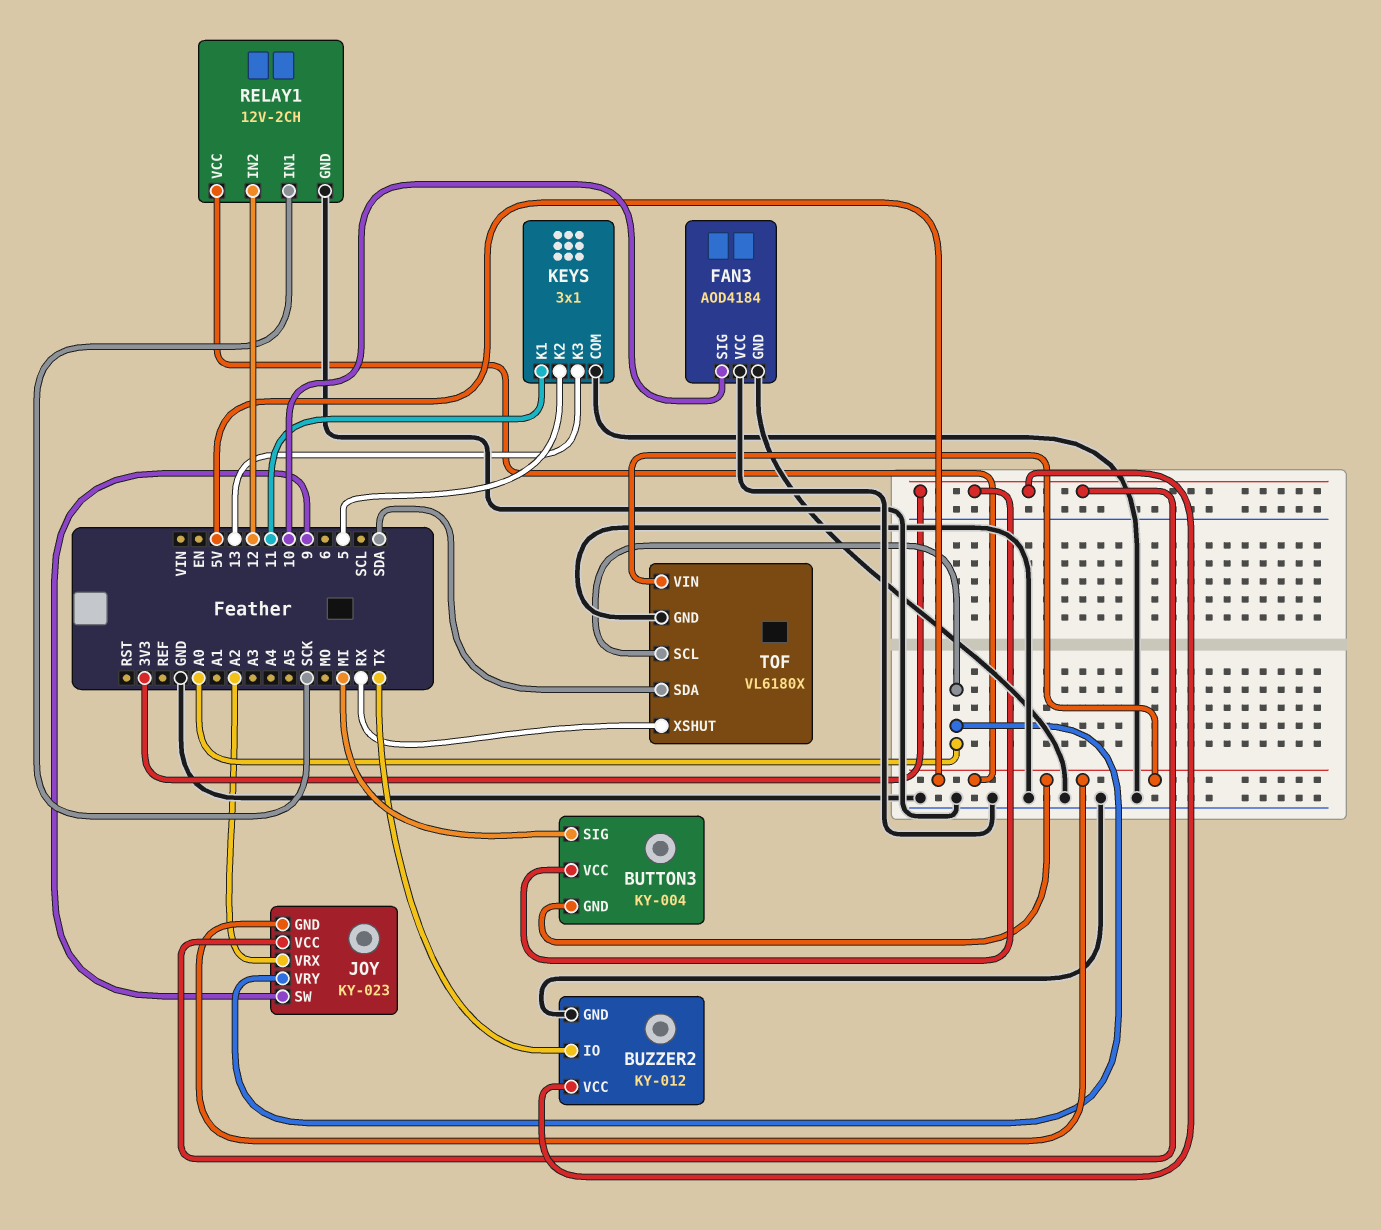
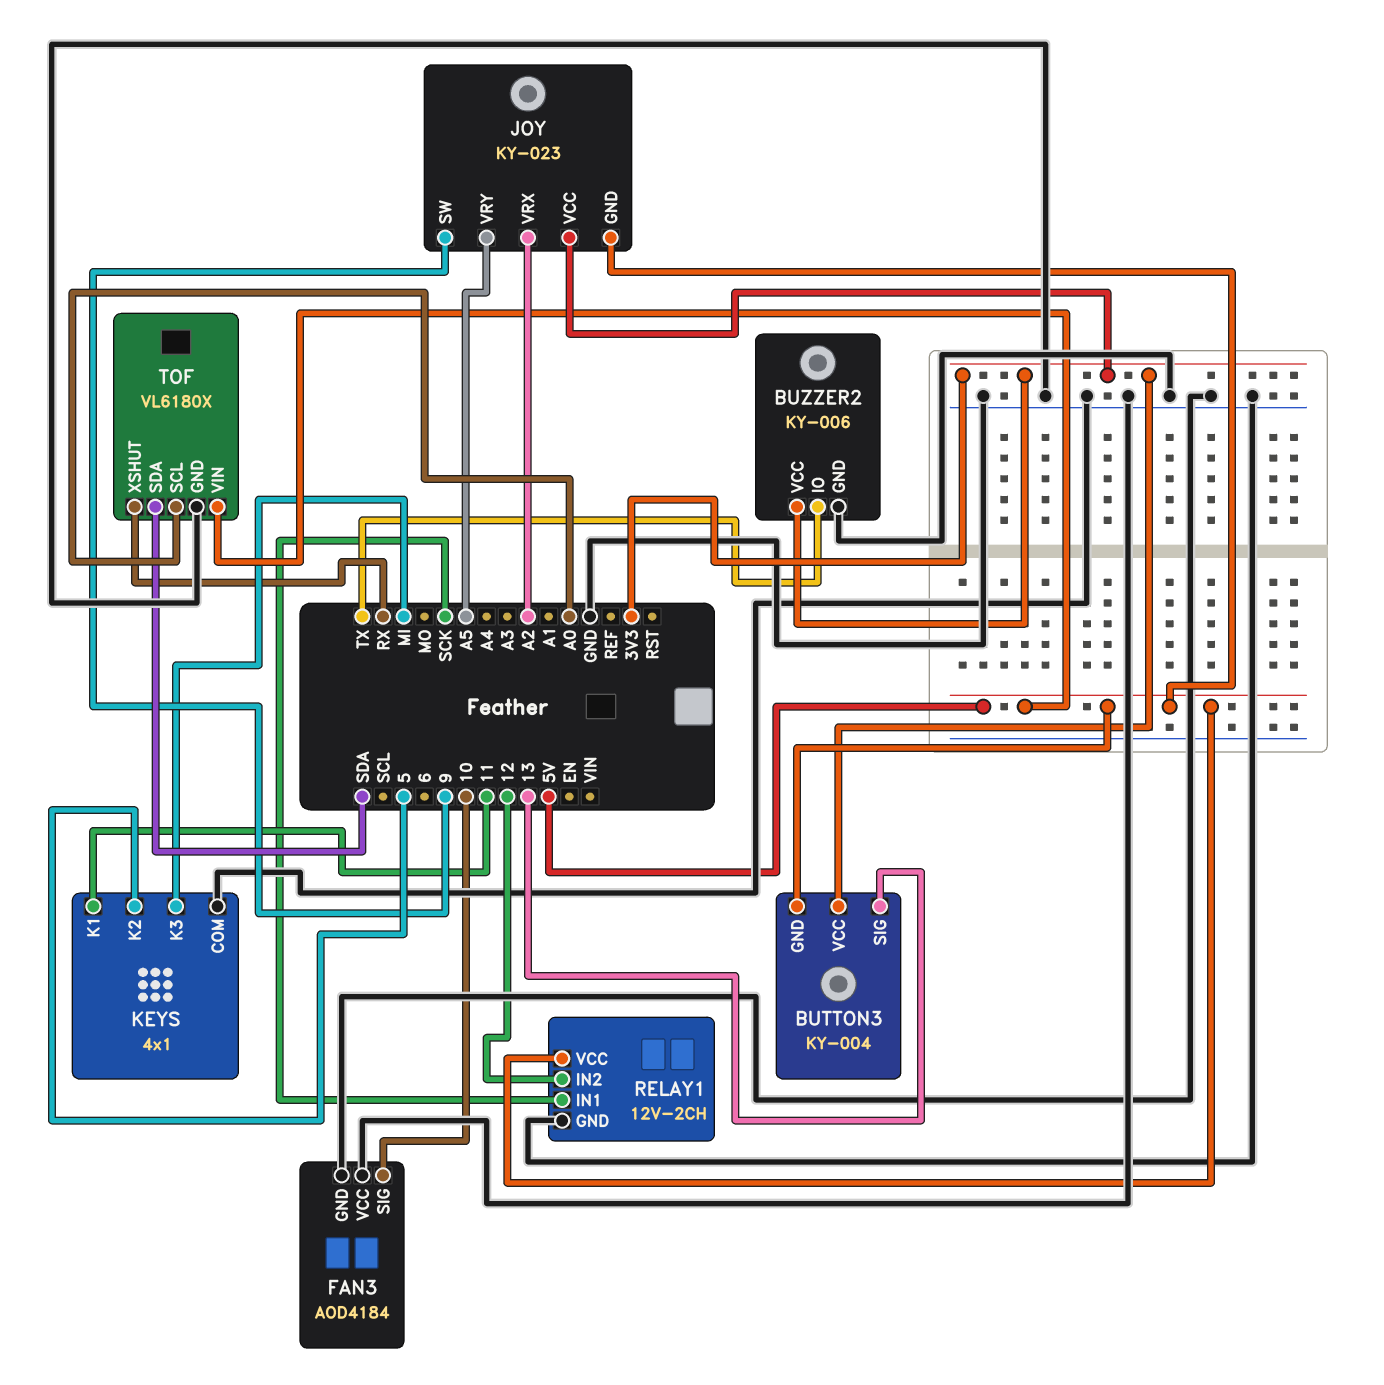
BUTTON3 pin SIG: MI -> 13
BUZZER2: KY-012 -> KY-006
JOY pin VRY: A0 -> A5
KEYS: 3x1 -> 4x1
KEYS pin K3: 13 -> MI

